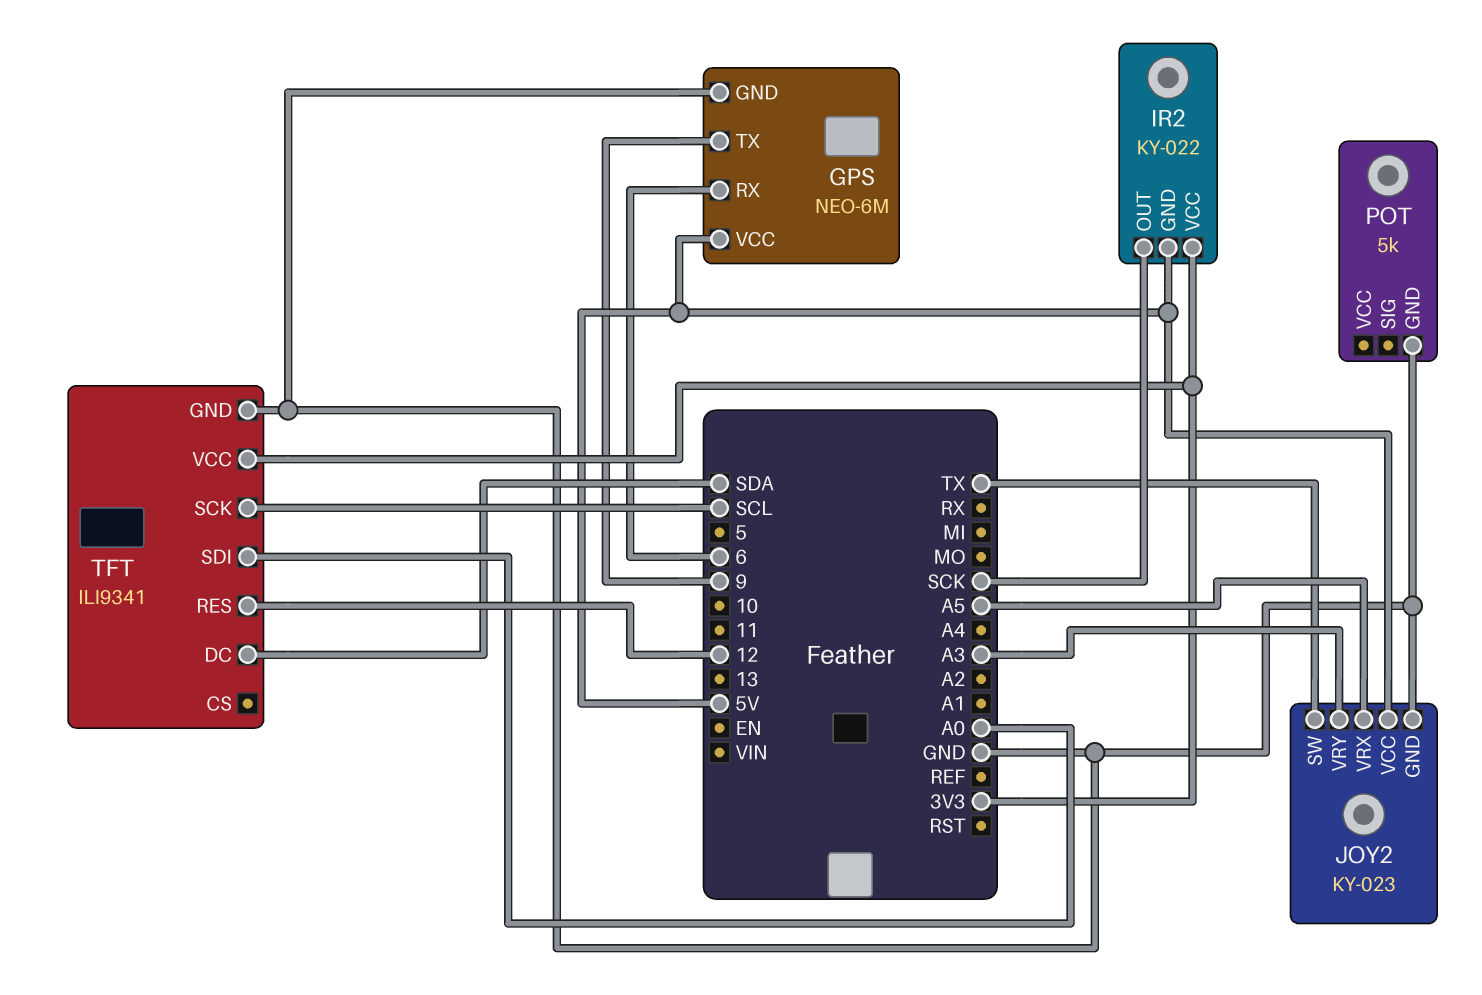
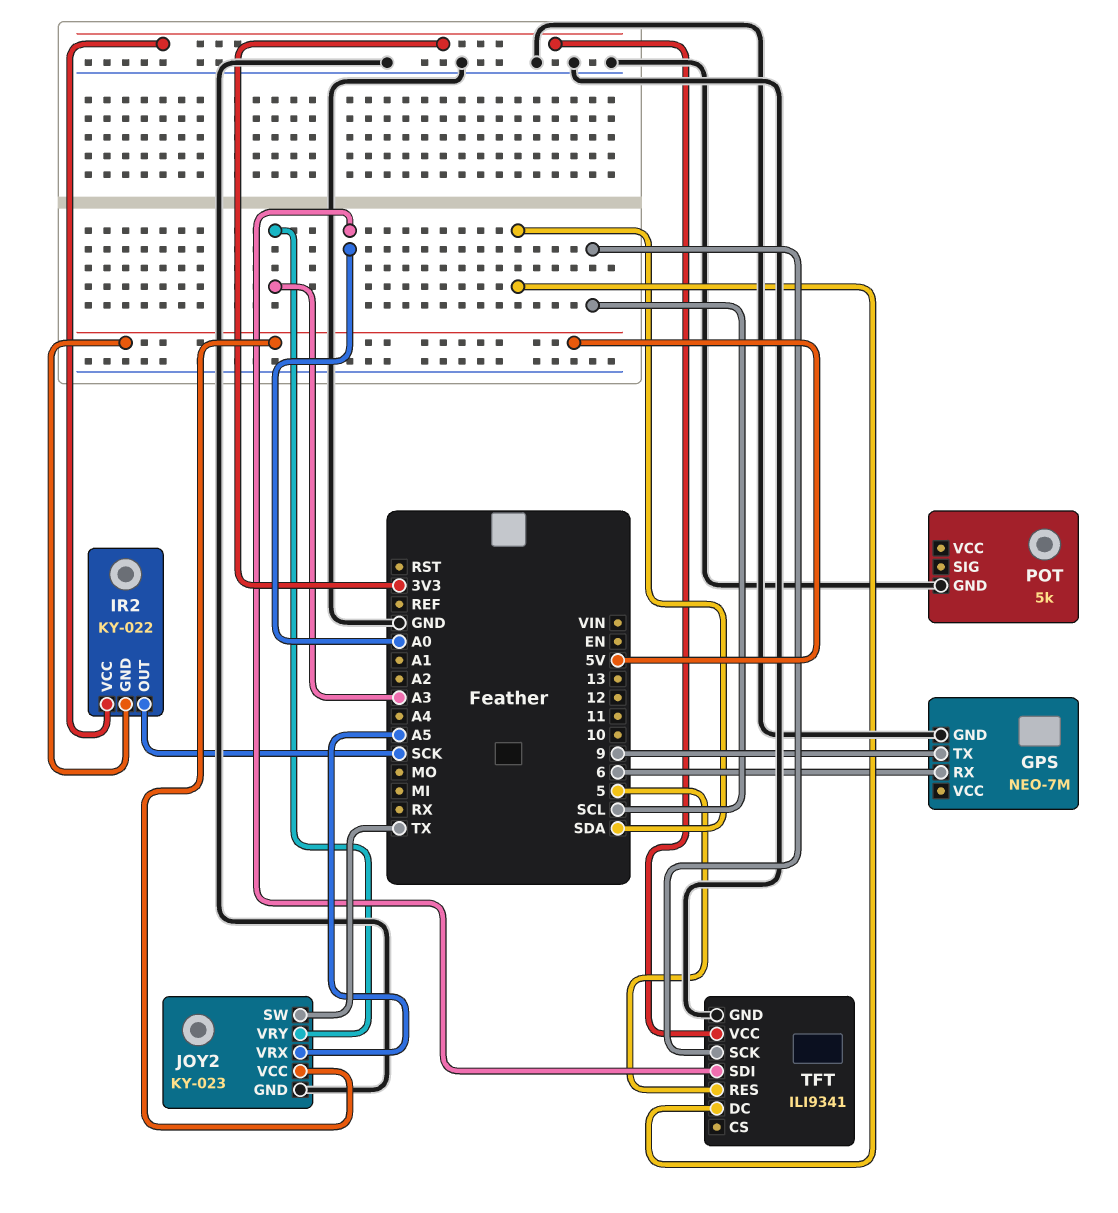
GPS: NEO-6M -> NEO-7M
GPS pin VCC: 5V -> none
TFT pin RES: 12 -> 5

